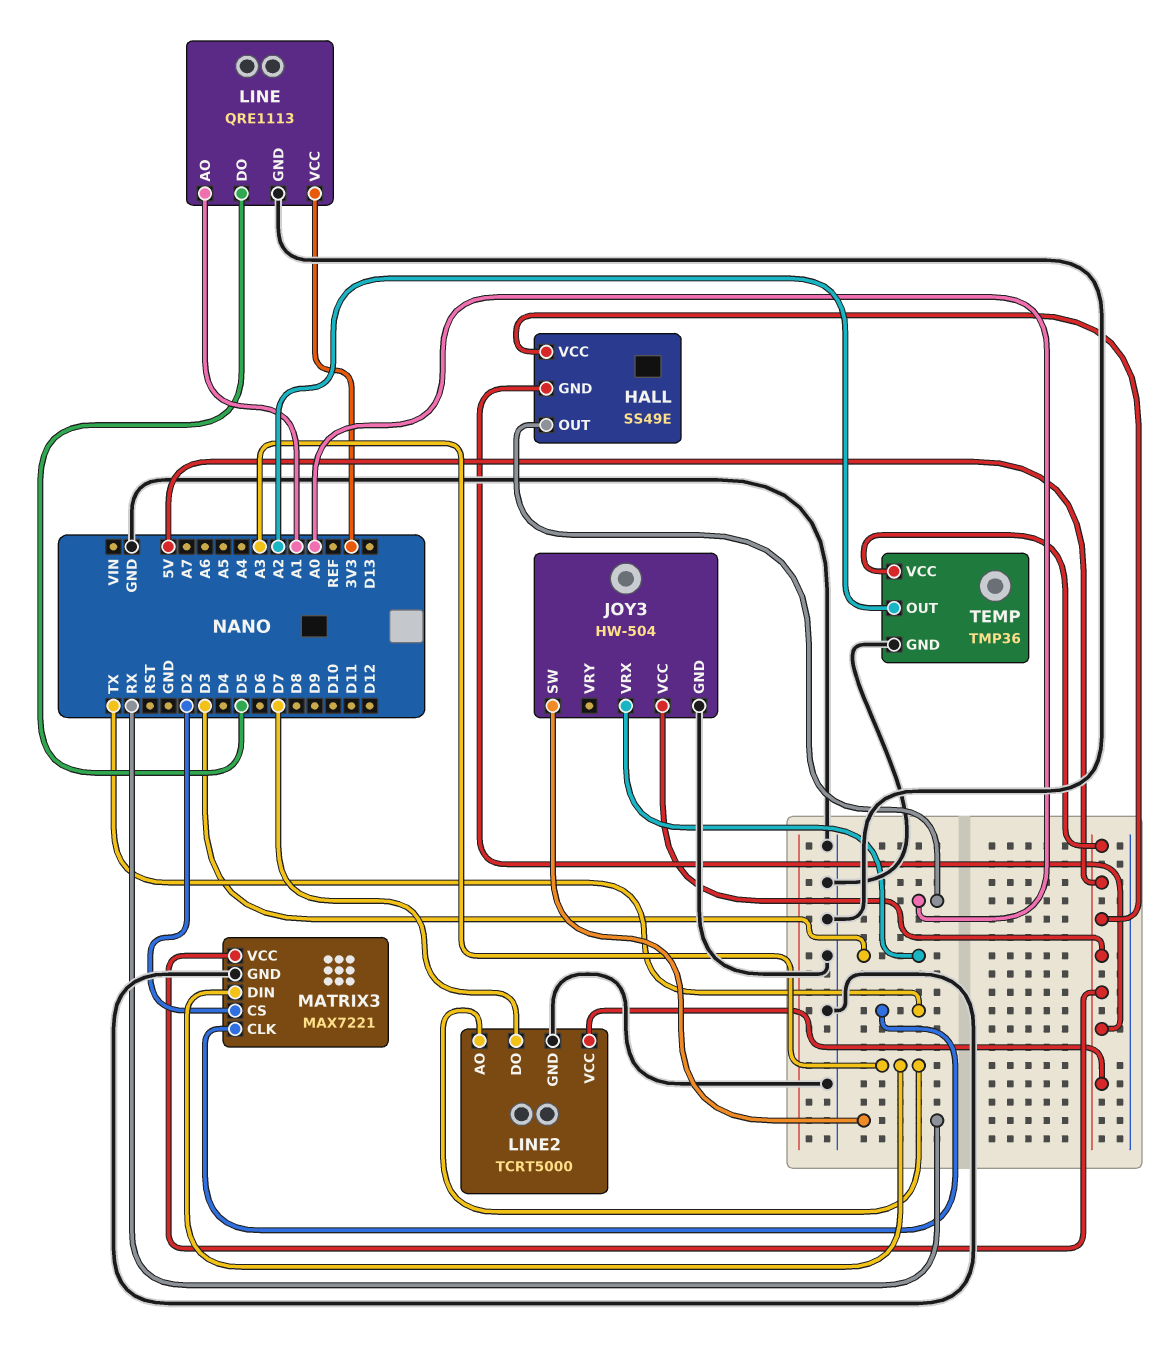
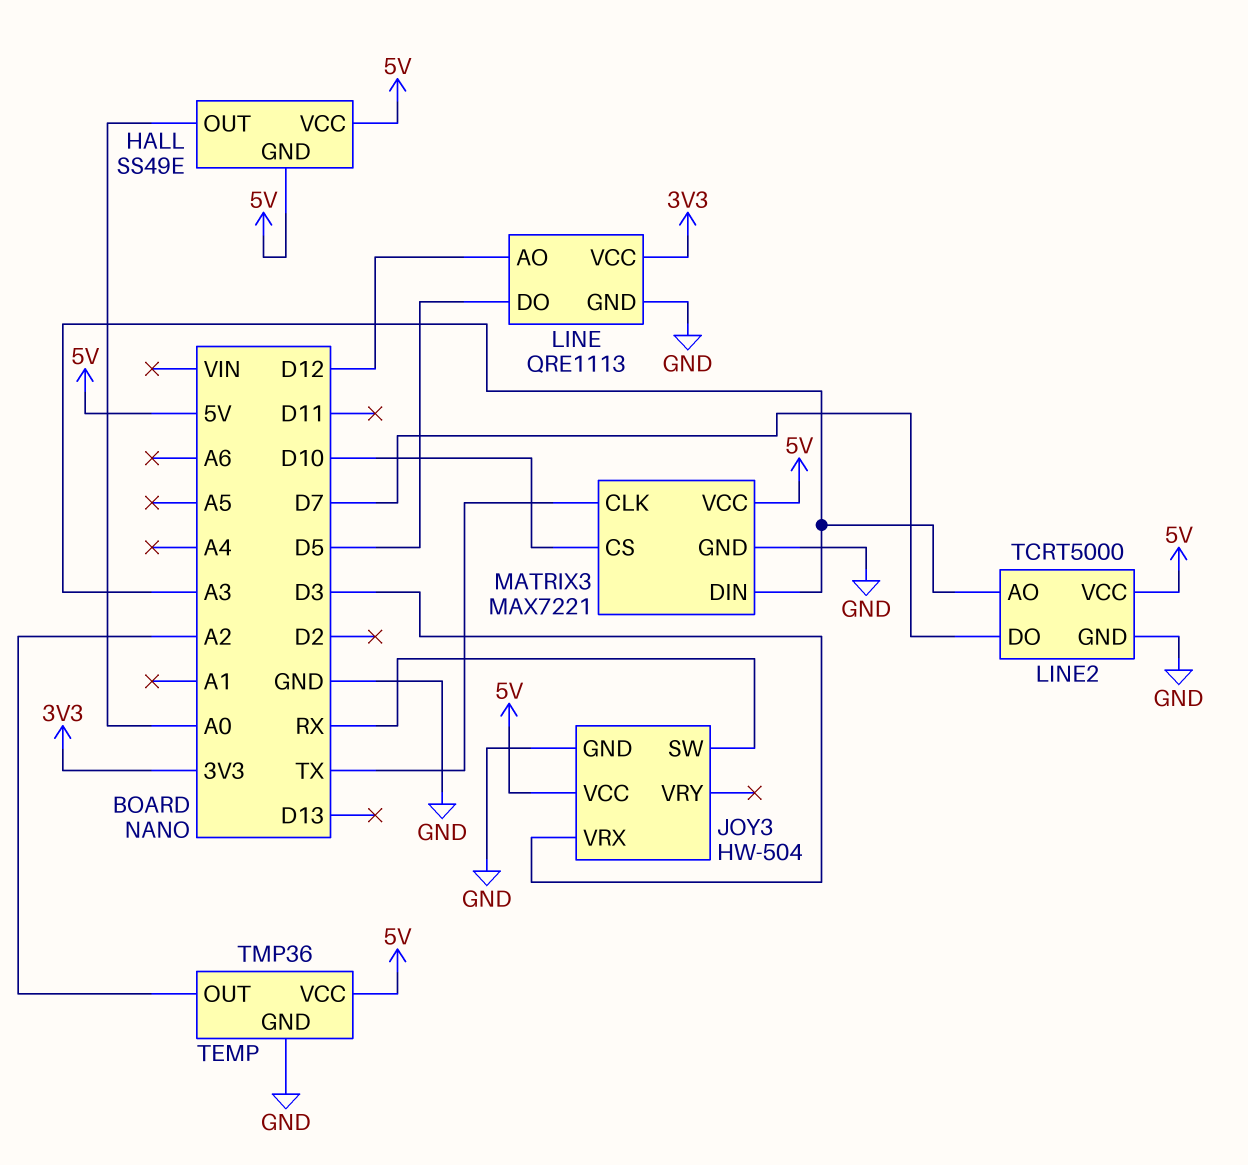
LINE pin AO: A1 -> D12
MATRIX3 pin CS: D2 -> D10

